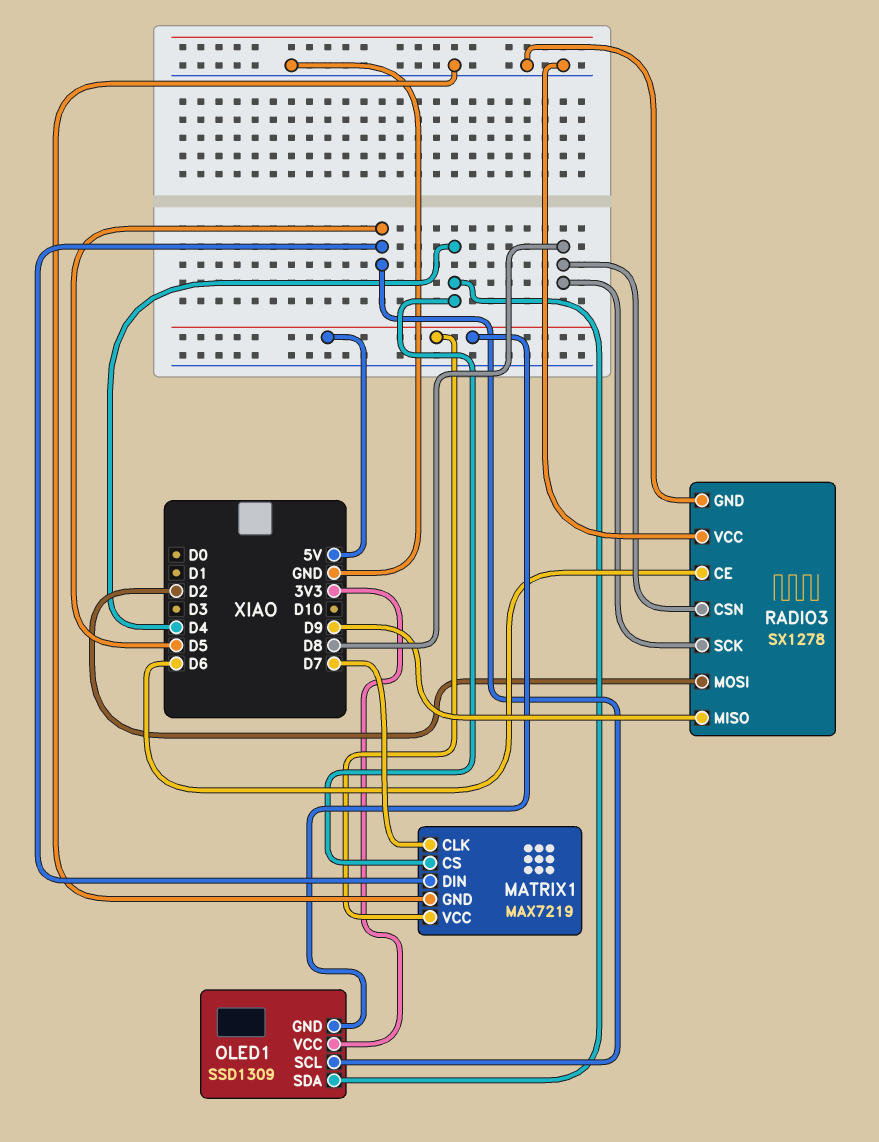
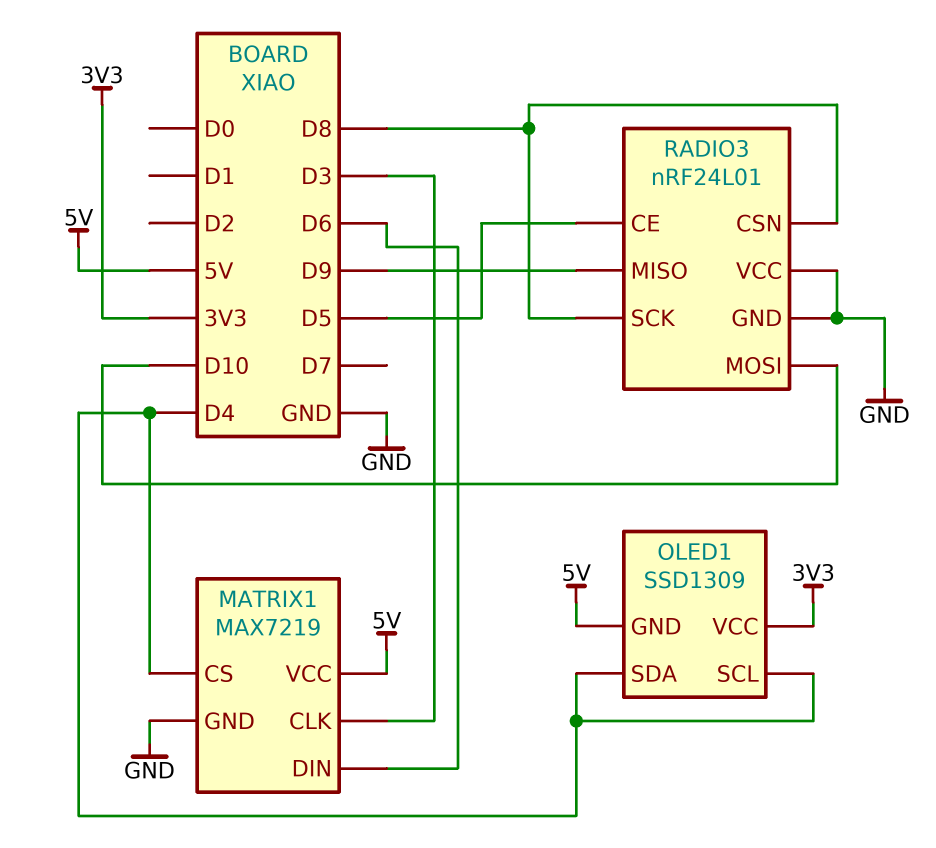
MATRIX1 pin CLK: D7 -> D3
MATRIX1 pin DIN: D5 -> D6
OLED1 pin SCL: D5 -> D4
RADIO3: SX1278 -> nRF24L01
RADIO3 pin CE: D6 -> D5
RADIO3 pin MOSI: D2 -> D10

